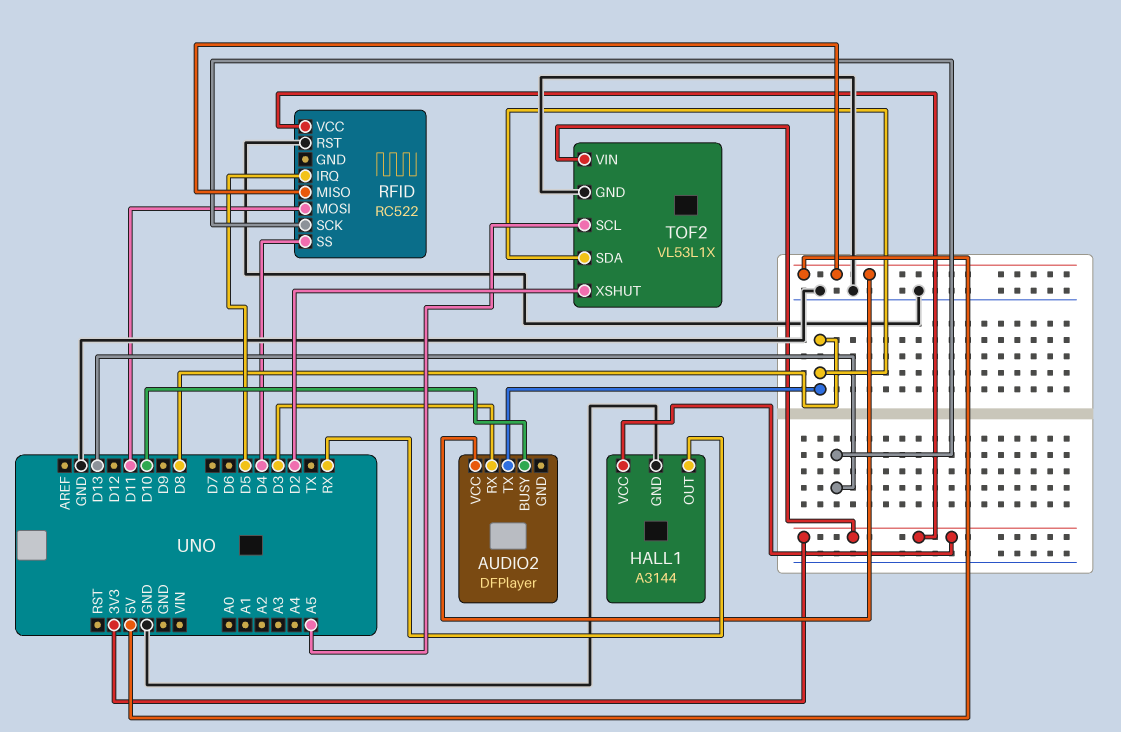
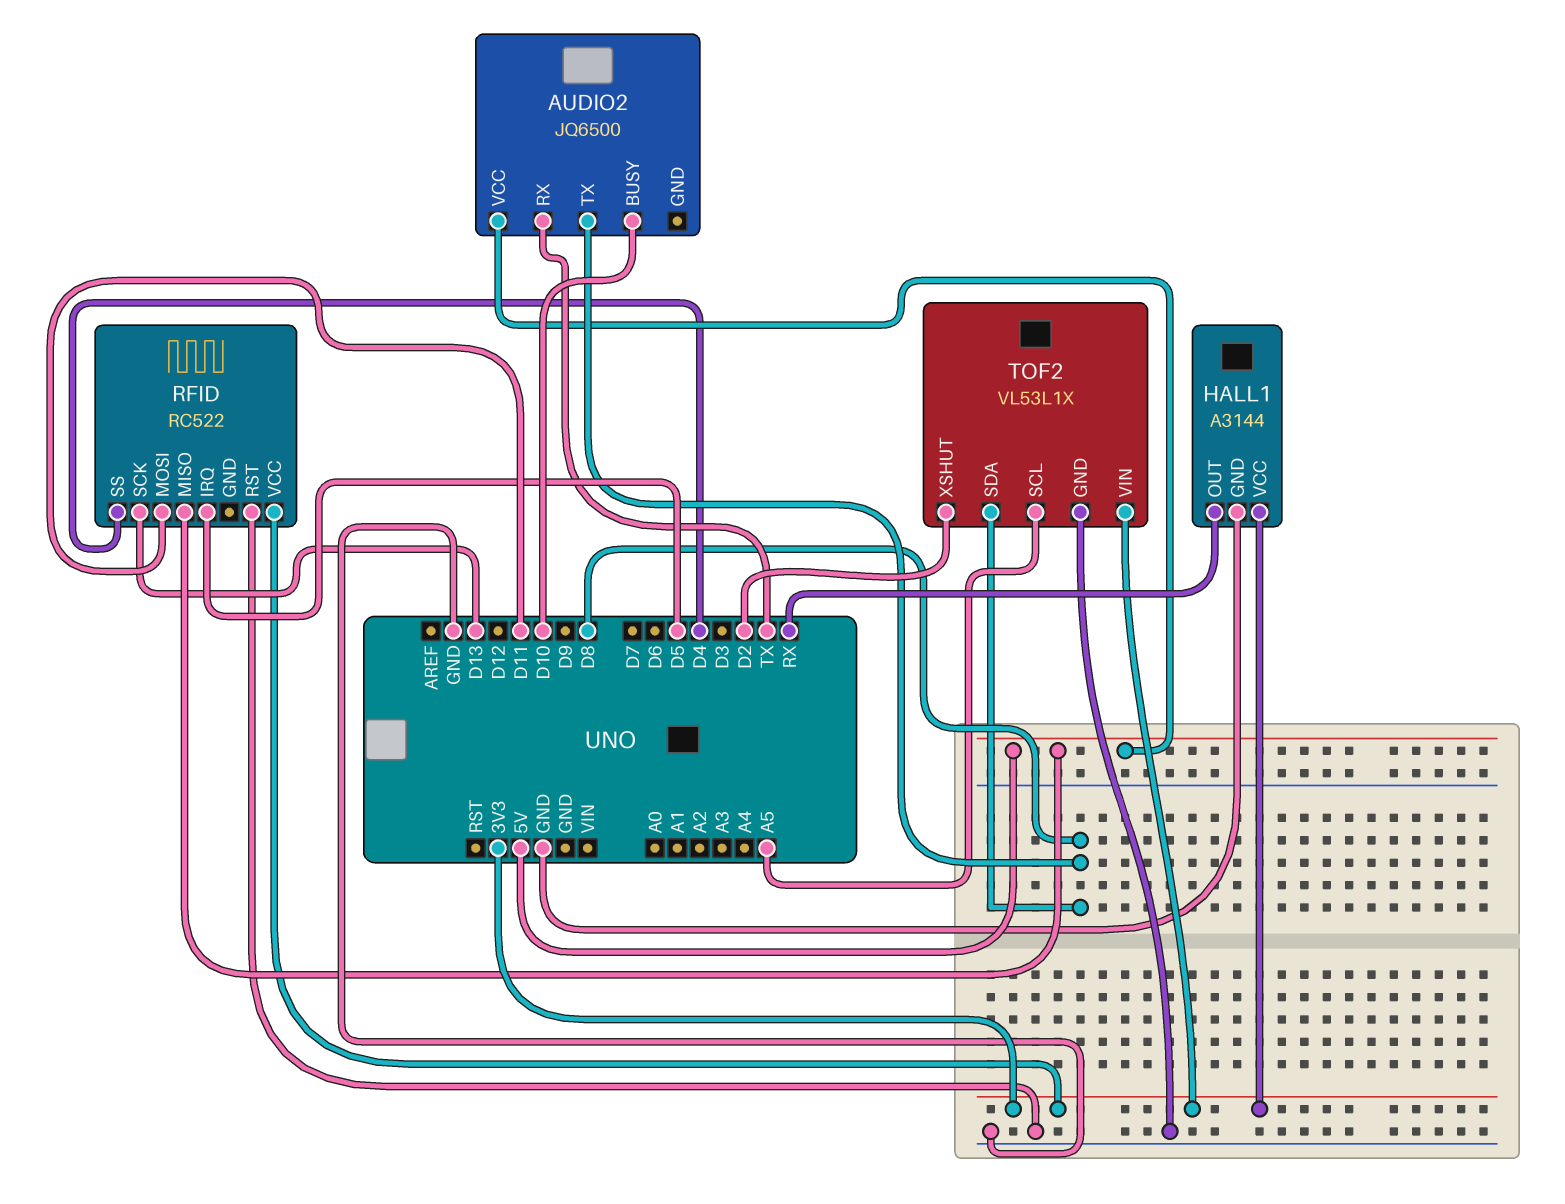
AUDIO2: DFPlayer -> JQ6500
AUDIO2 pin RX: D3 -> TX

